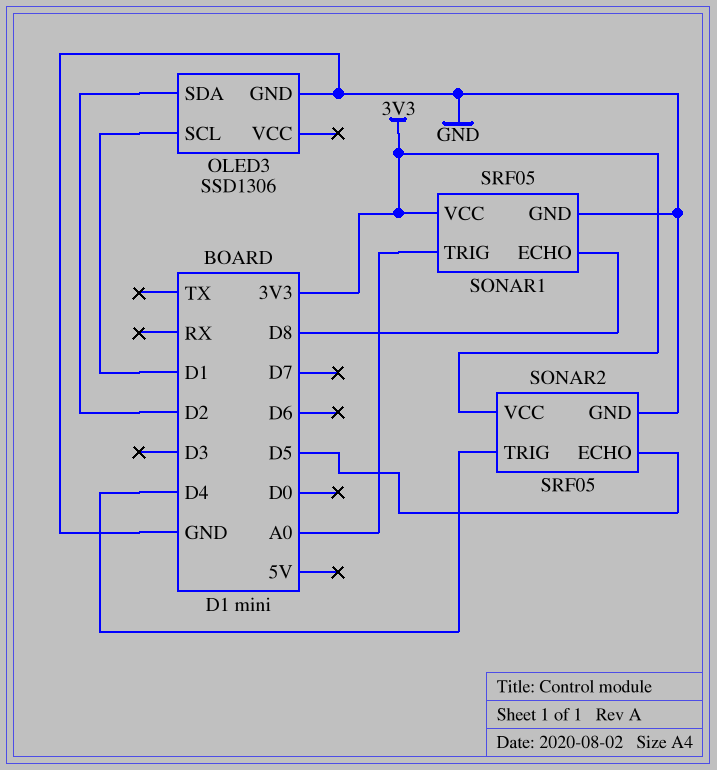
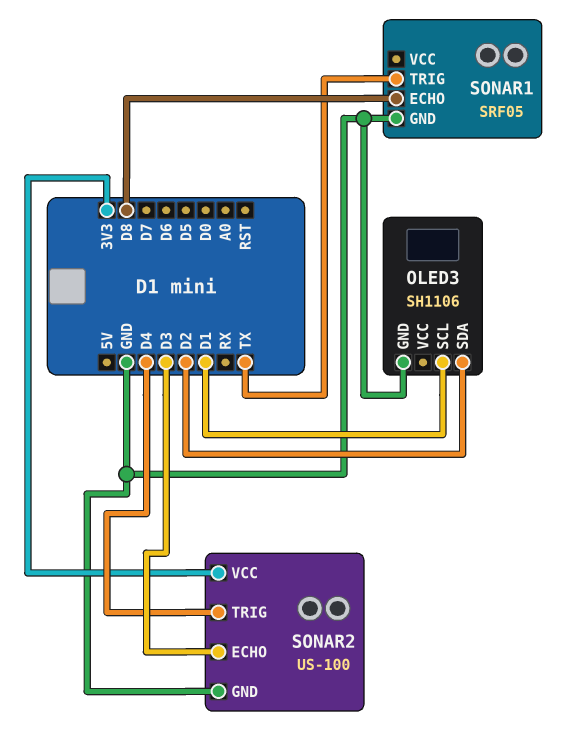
OLED3: SSD1306 -> SH1106
SONAR1 pin TRIG: A0 -> TX
SONAR1 pin VCC: 3V3 -> none
SONAR2: SRF05 -> US-100
SONAR2 pin ECHO: D5 -> D3

